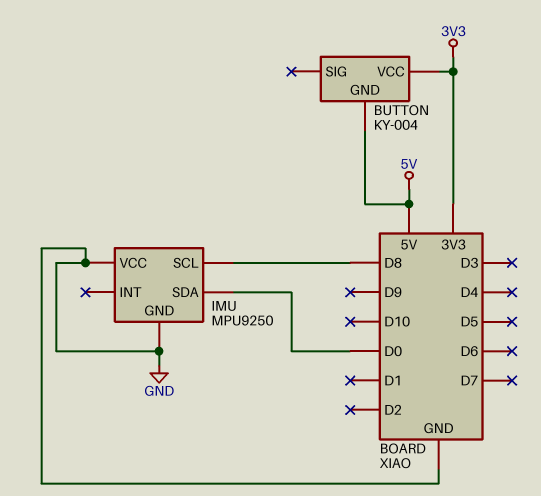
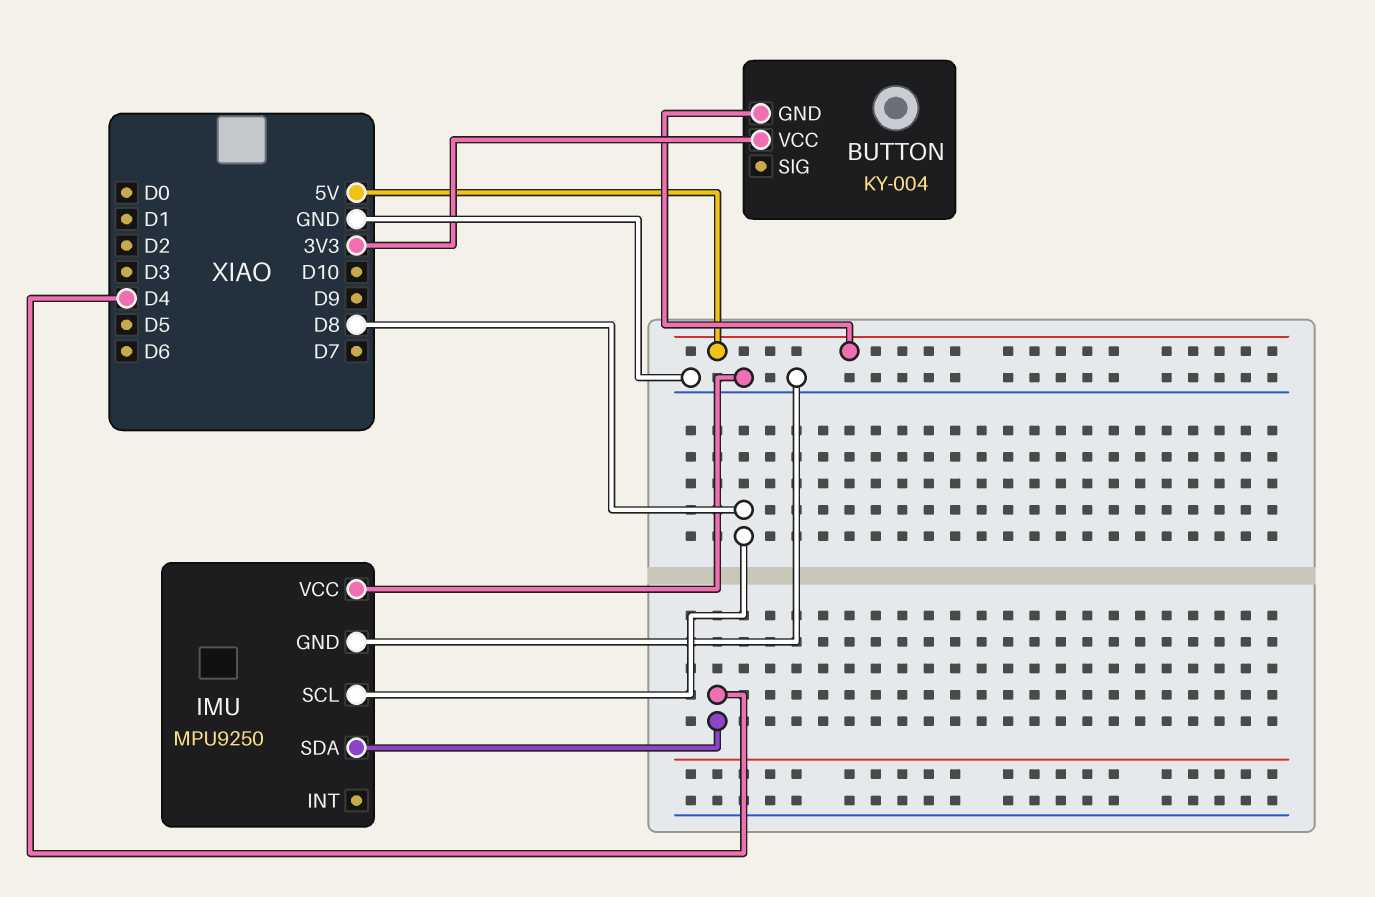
IMU pin SDA: D0 -> D4

